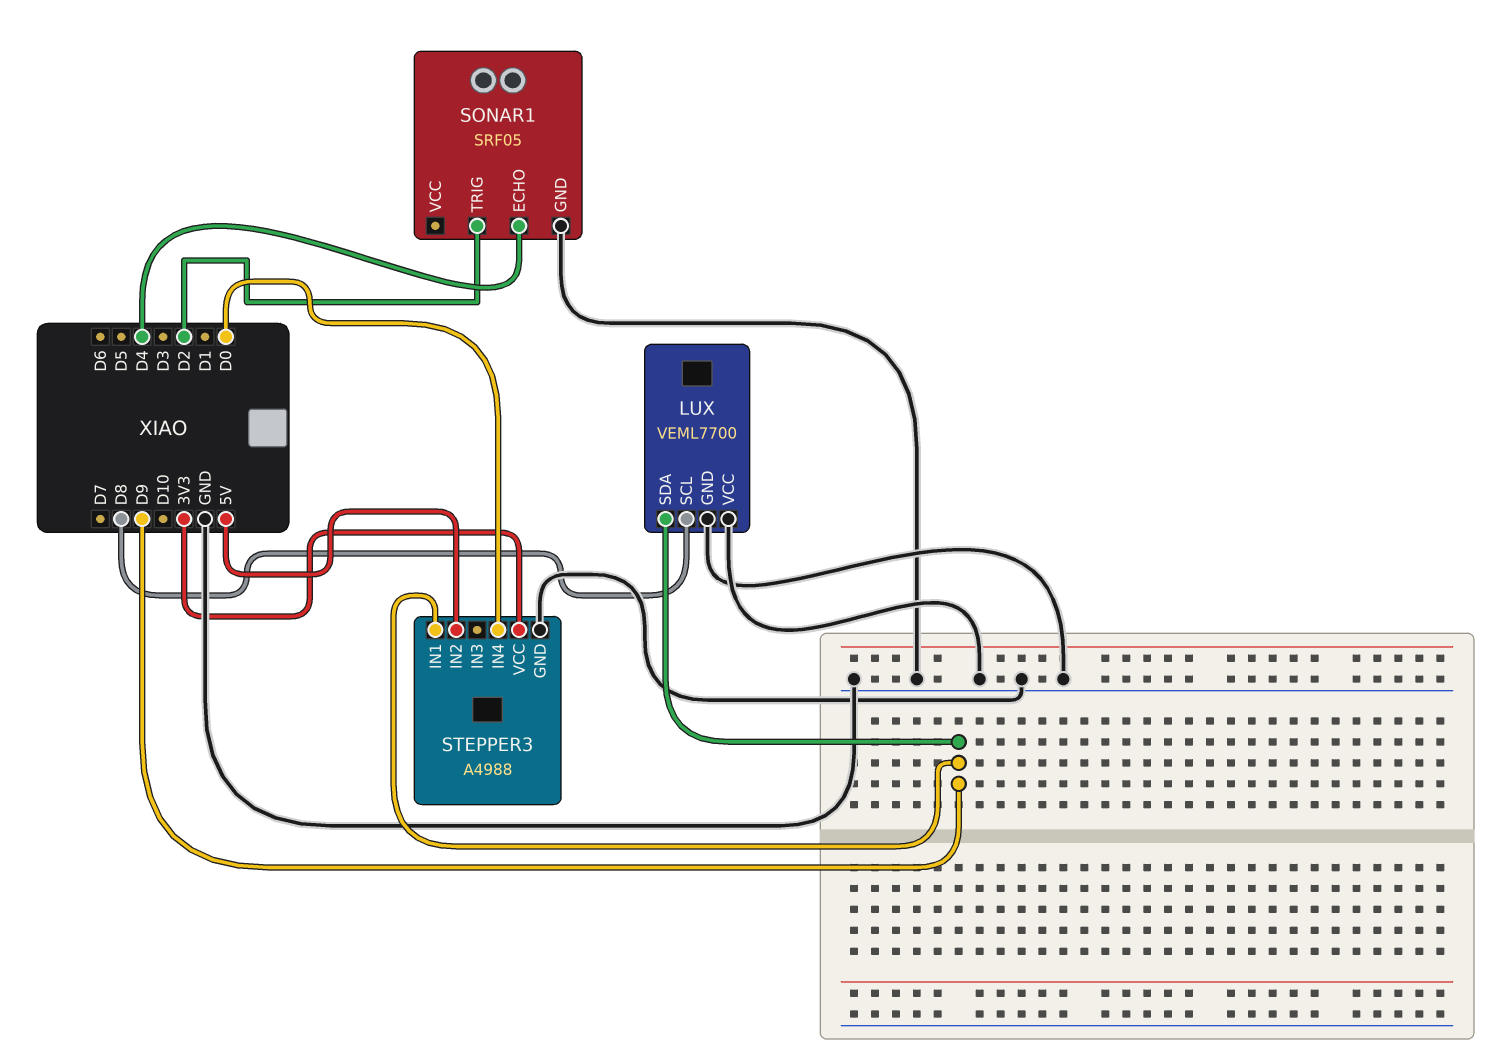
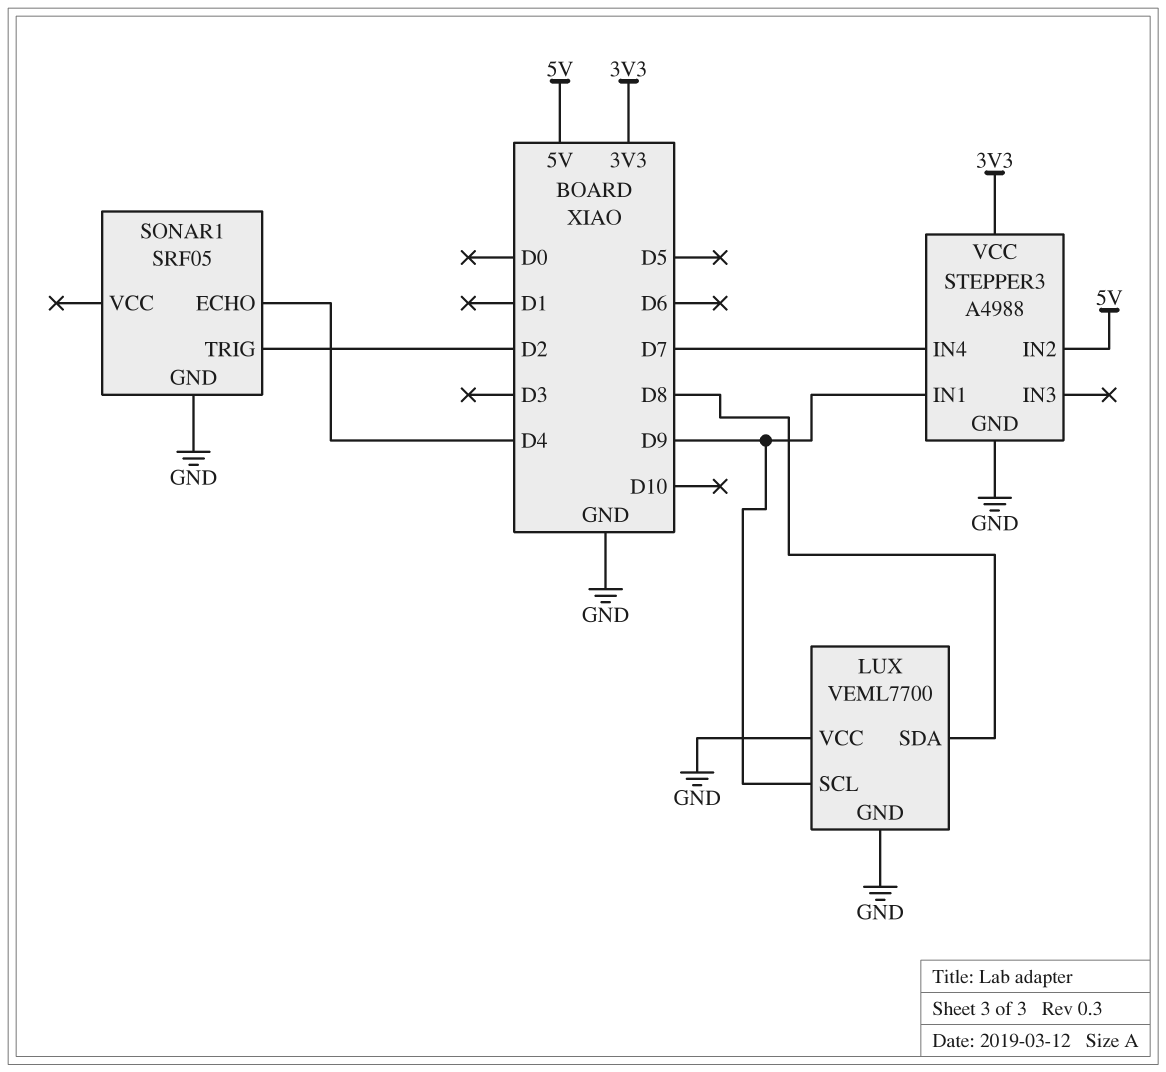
LUX pin SCL: D8 -> D9
LUX pin SDA: D9 -> D8
STEPPER3 pin IN4: D0 -> D7

